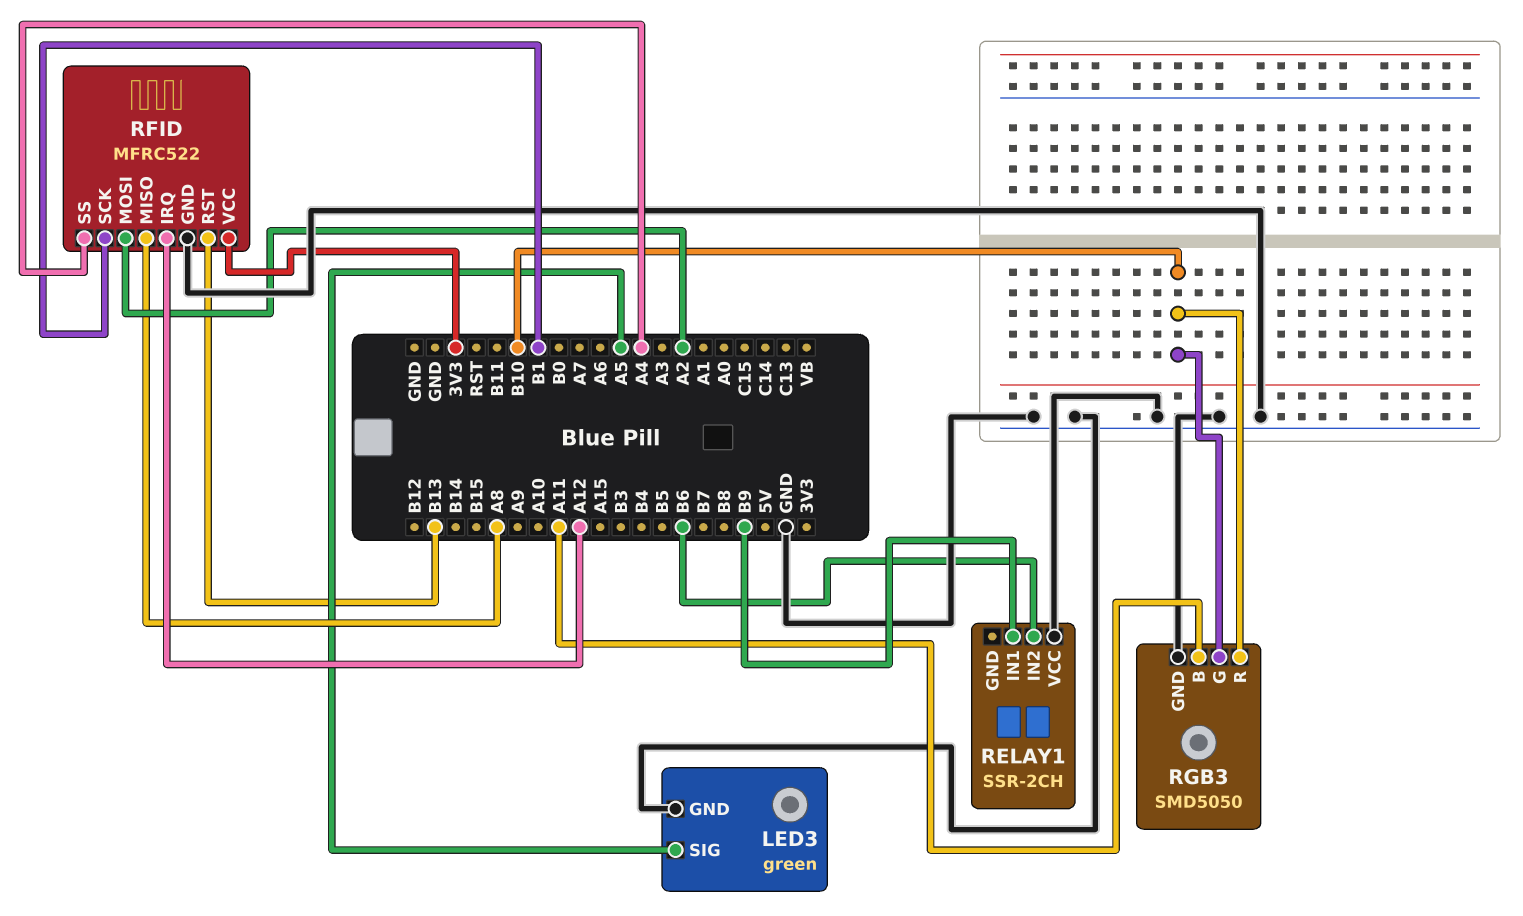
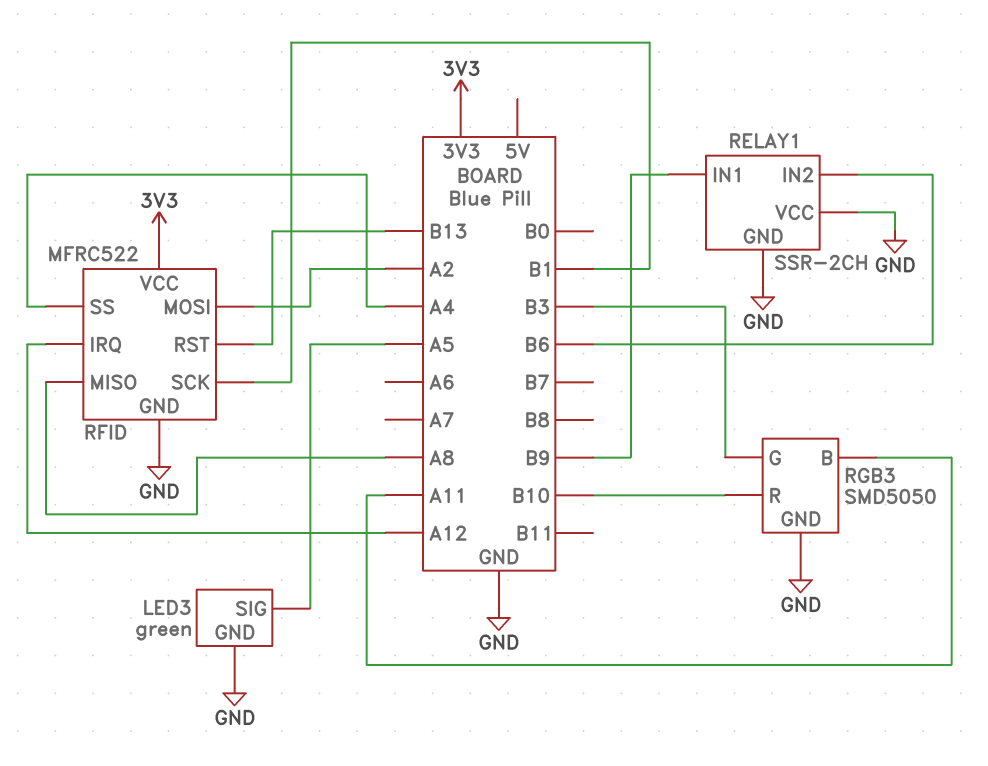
RELAY1 pin GND: none -> GND
RGB3 pin G: B10 -> B3

